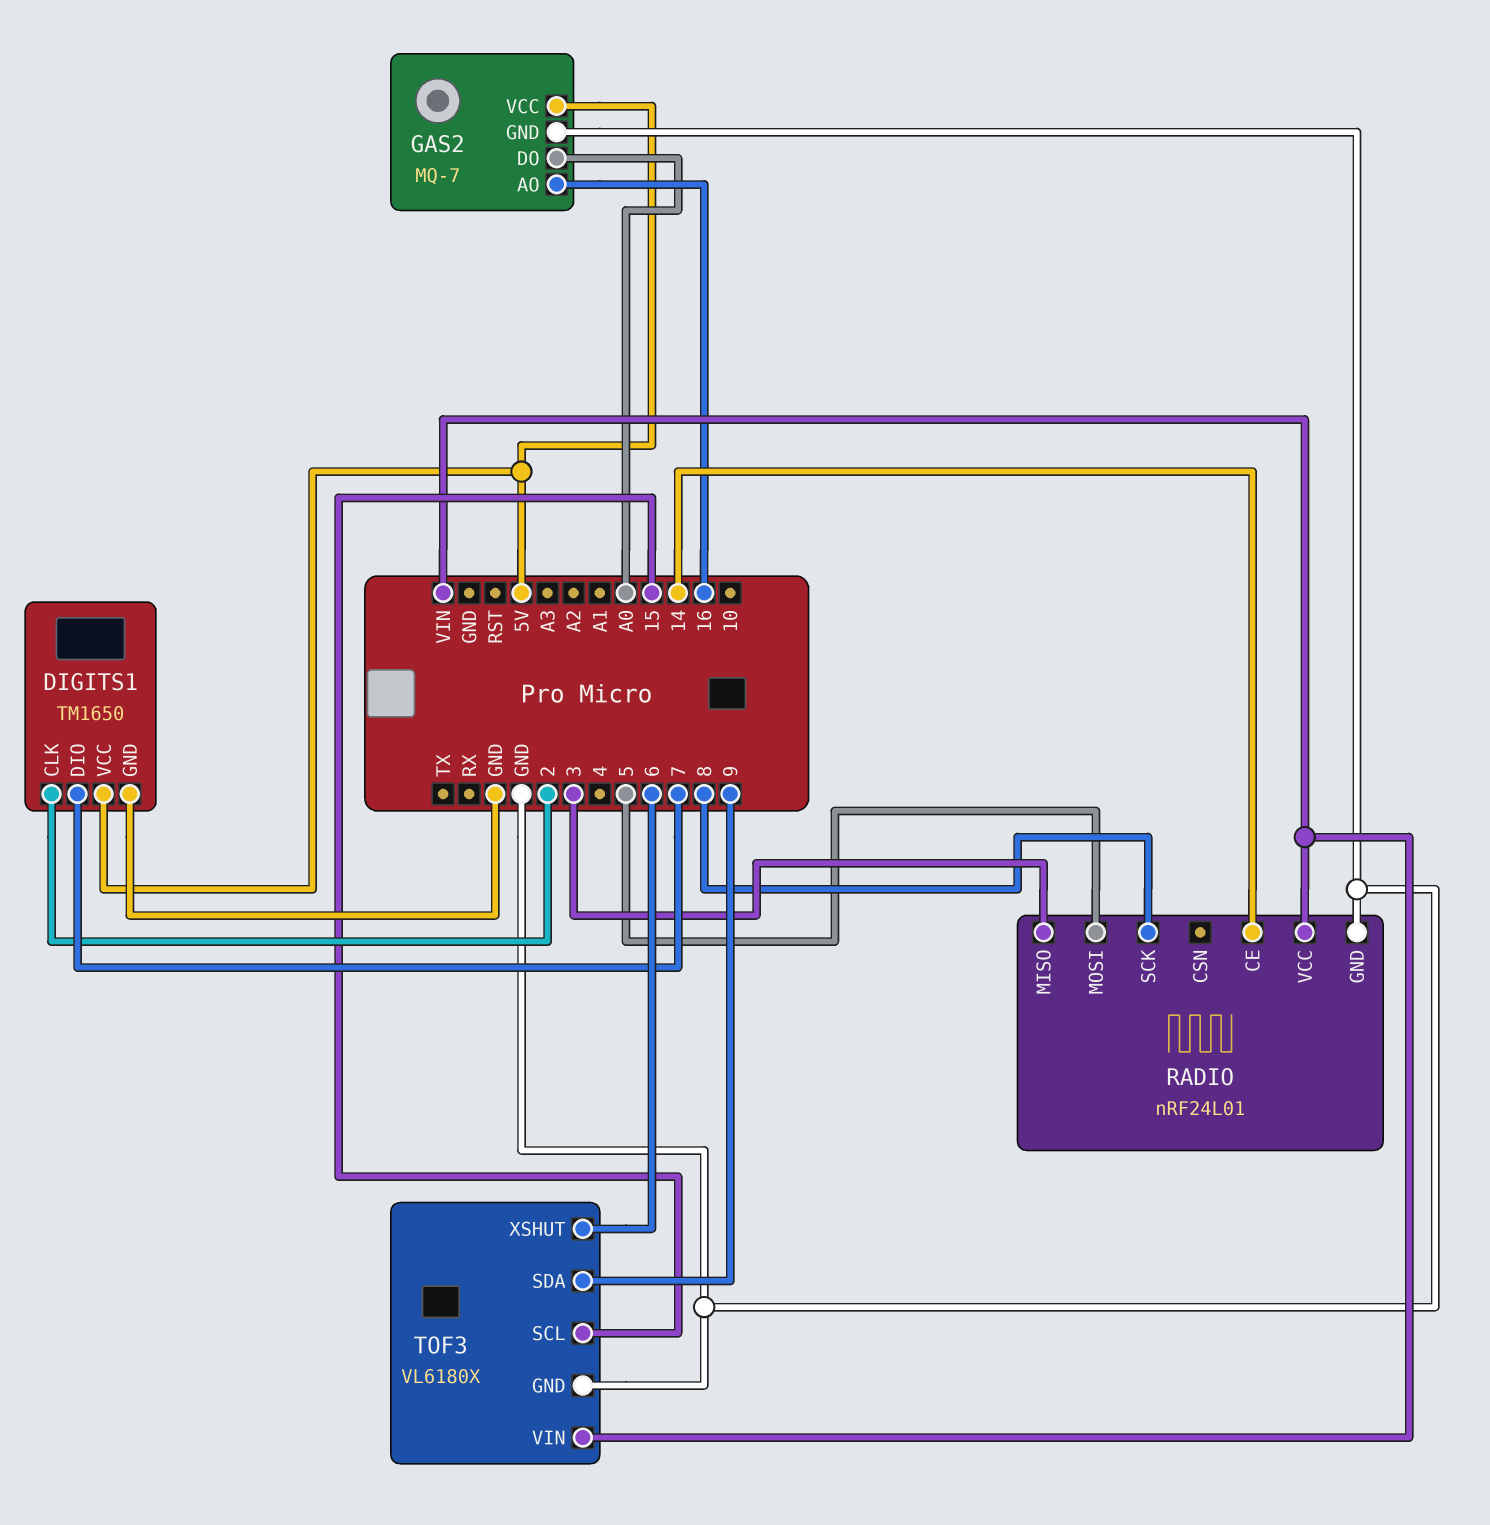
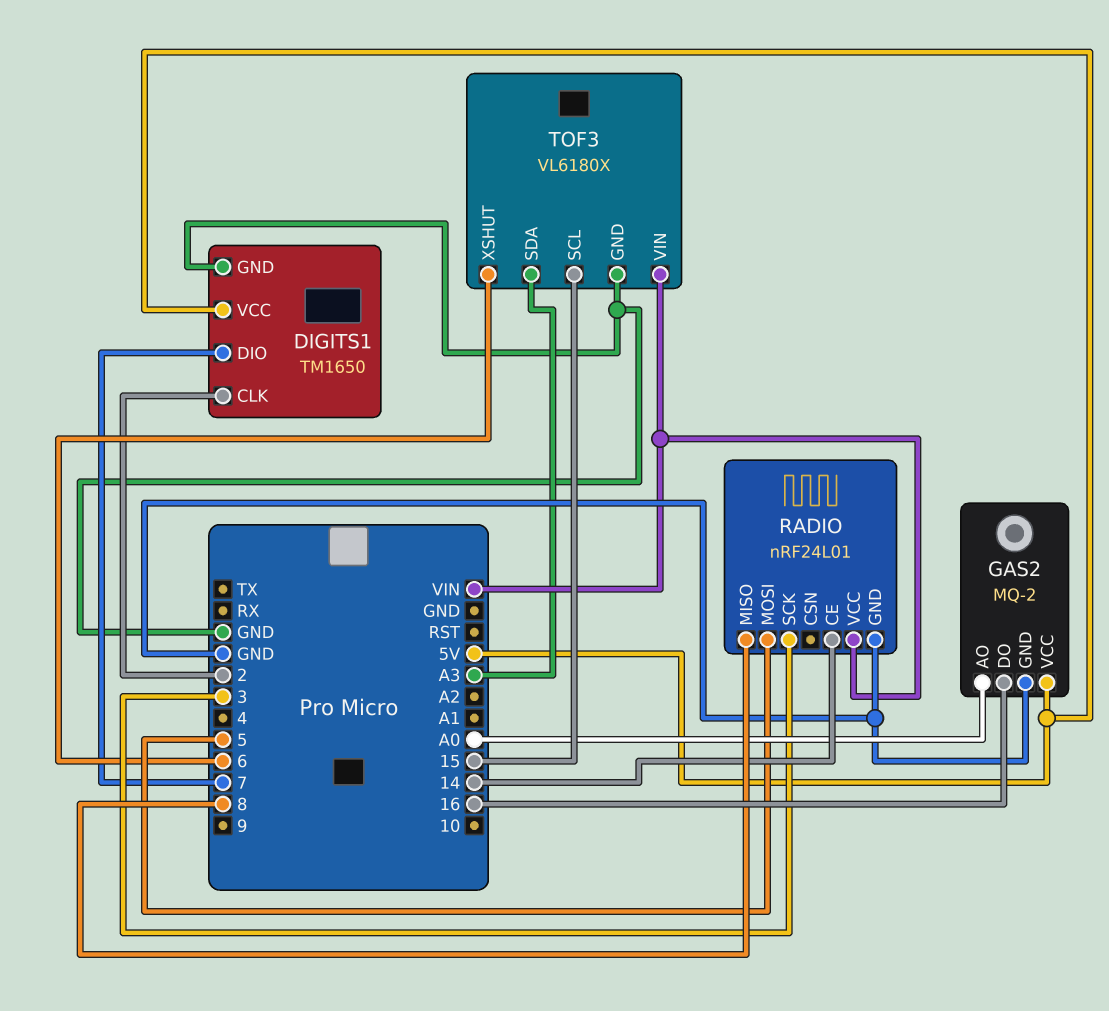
GAS2: MQ-7 -> MQ-2
GAS2 pin AO: 16 -> A0
GAS2 pin DO: A0 -> 16
RADIO pin MISO: 3 -> 8
RADIO pin SCK: 8 -> 3
TOF3 pin SDA: 9 -> A3

